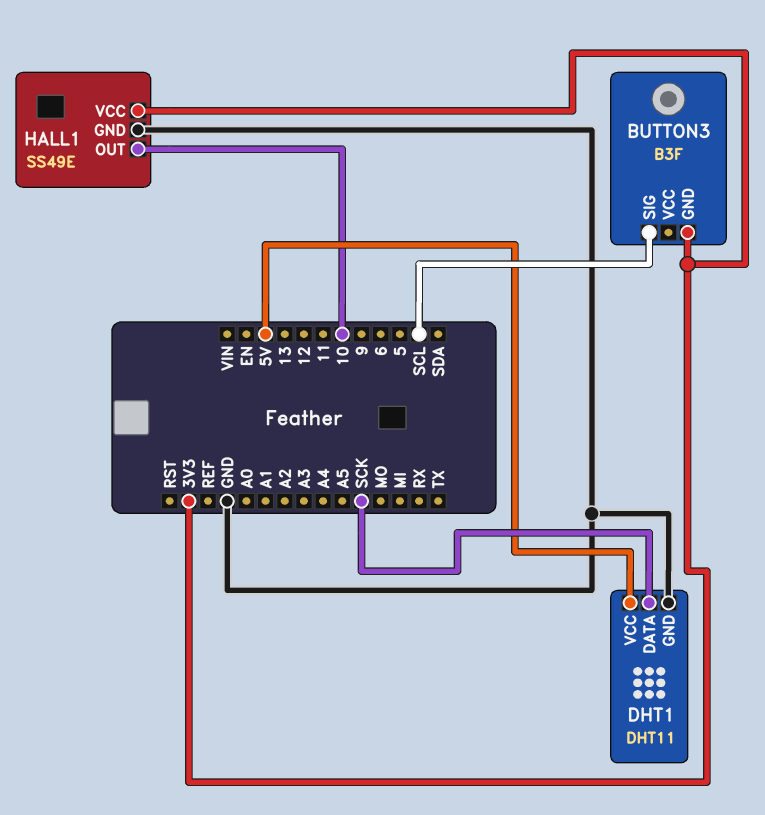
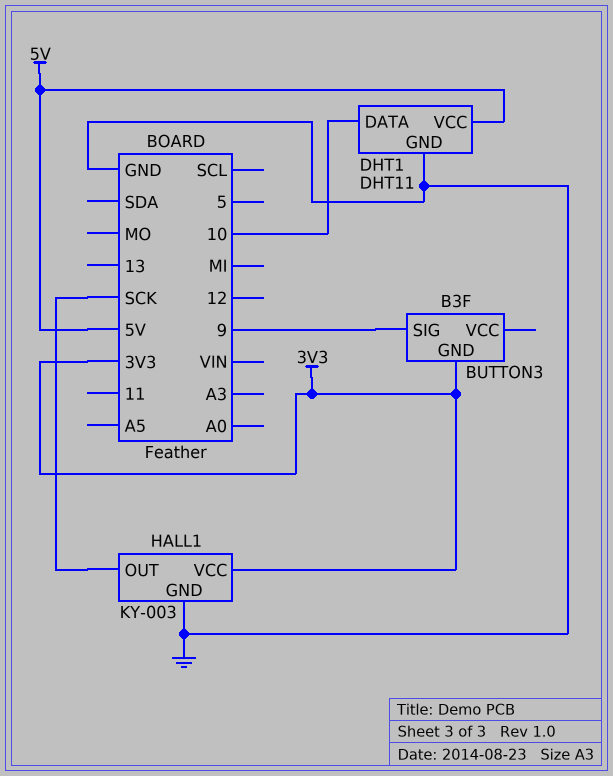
BUTTON3 pin SIG: SCL -> 9
DHT1 pin DATA: SCK -> 10
HALL1: SS49E -> KY-003
HALL1 pin OUT: 10 -> SCK

